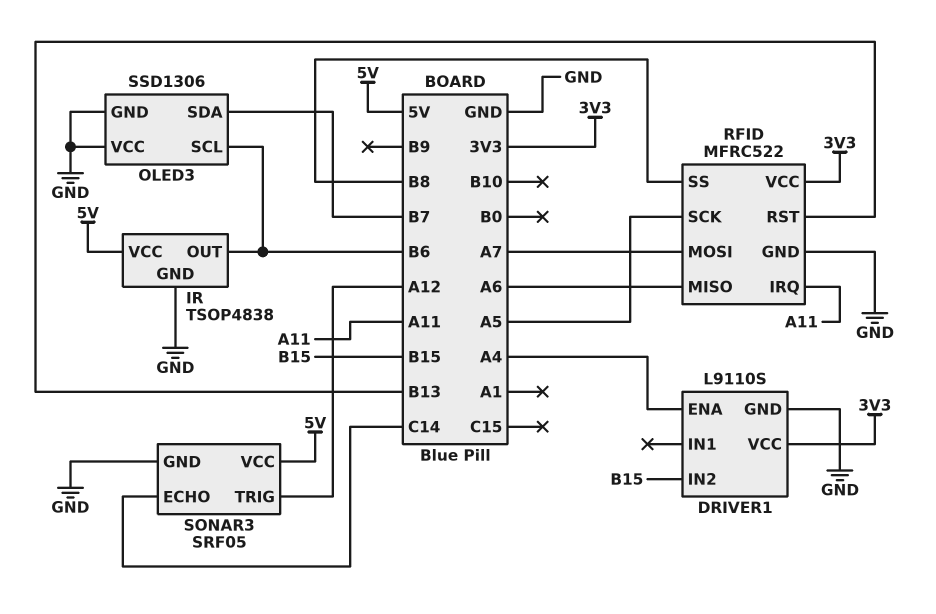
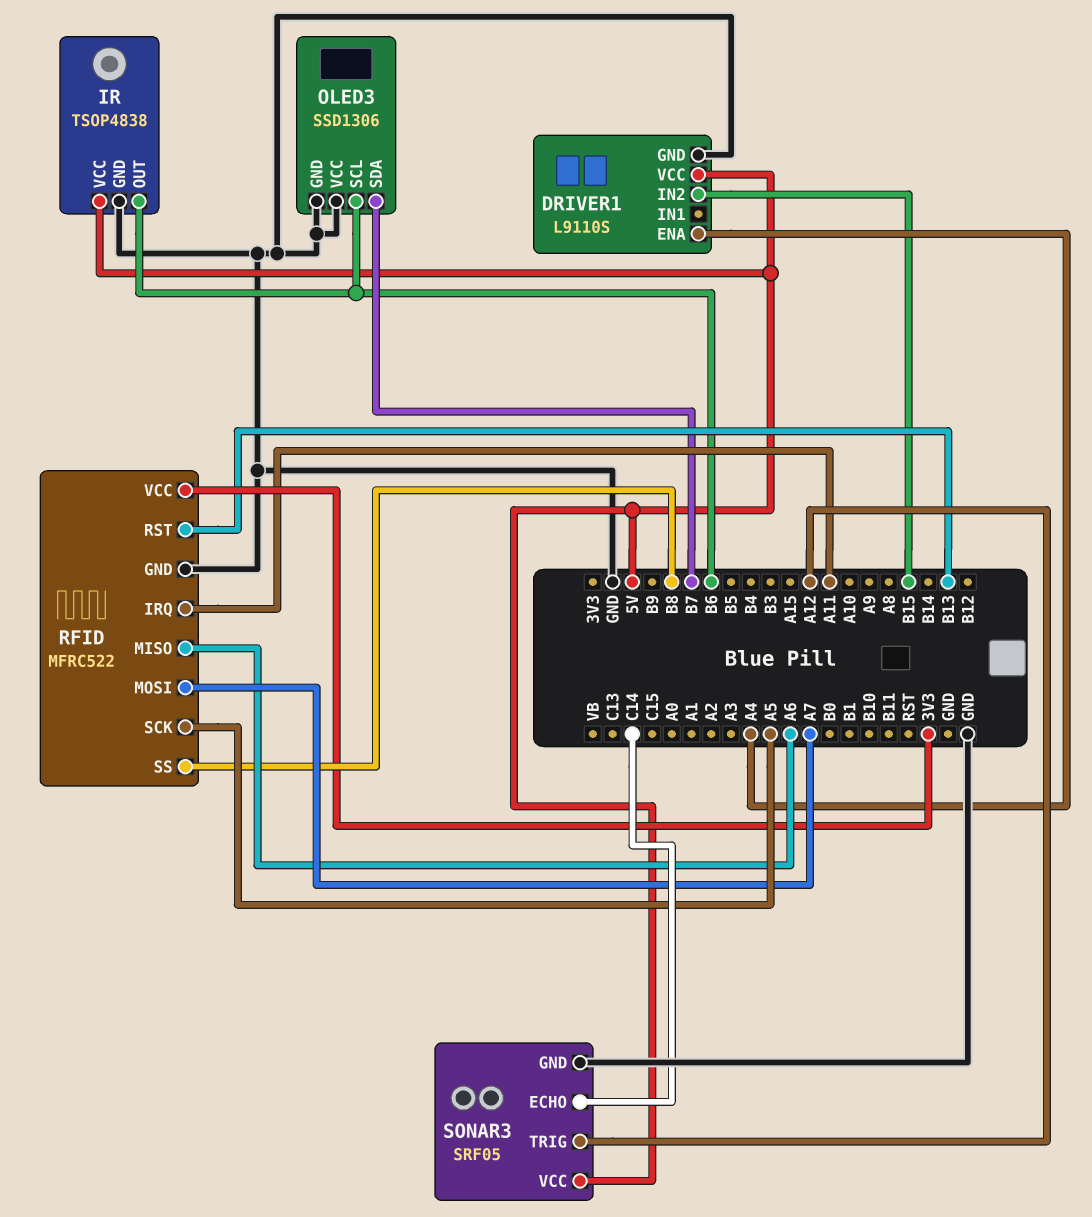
DRIVER1 pin VCC: 3V3 -> 5V

